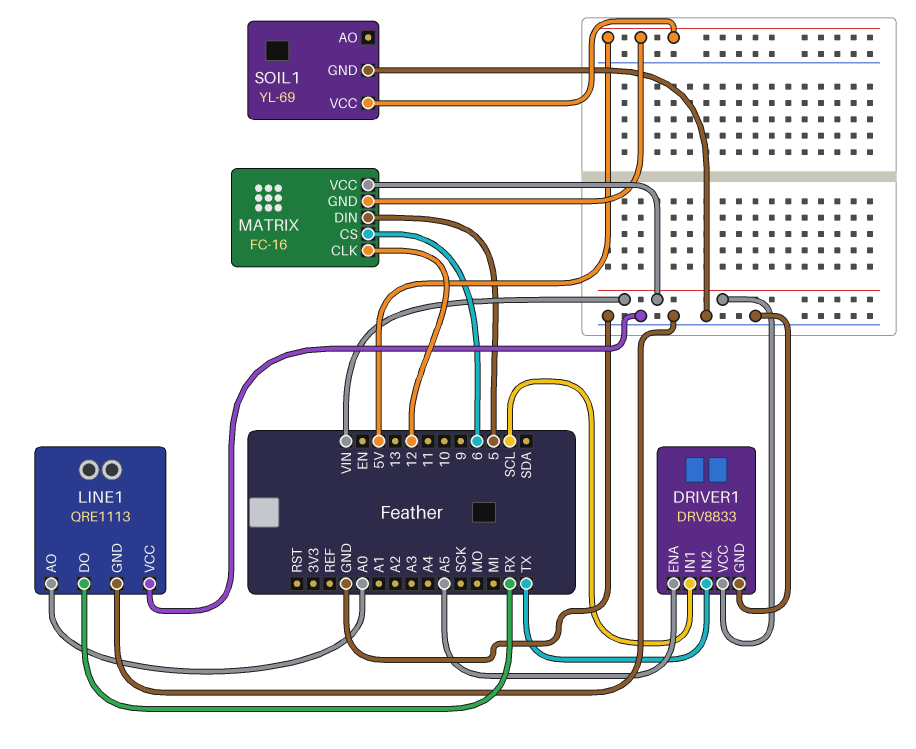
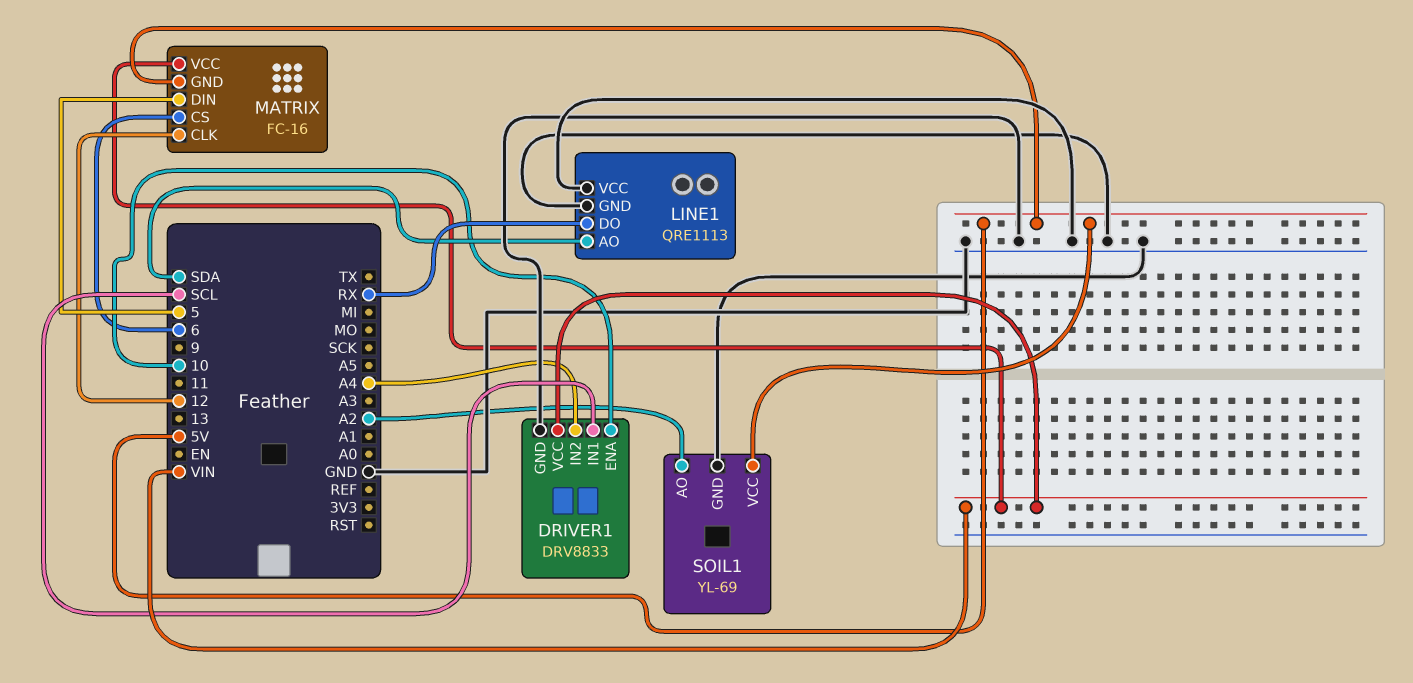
DRIVER1 pin ENA: A5 -> 10
DRIVER1 pin IN2: TX -> A4
LINE1 pin AO: A0 -> SDA
SOIL1 pin AO: none -> A2

